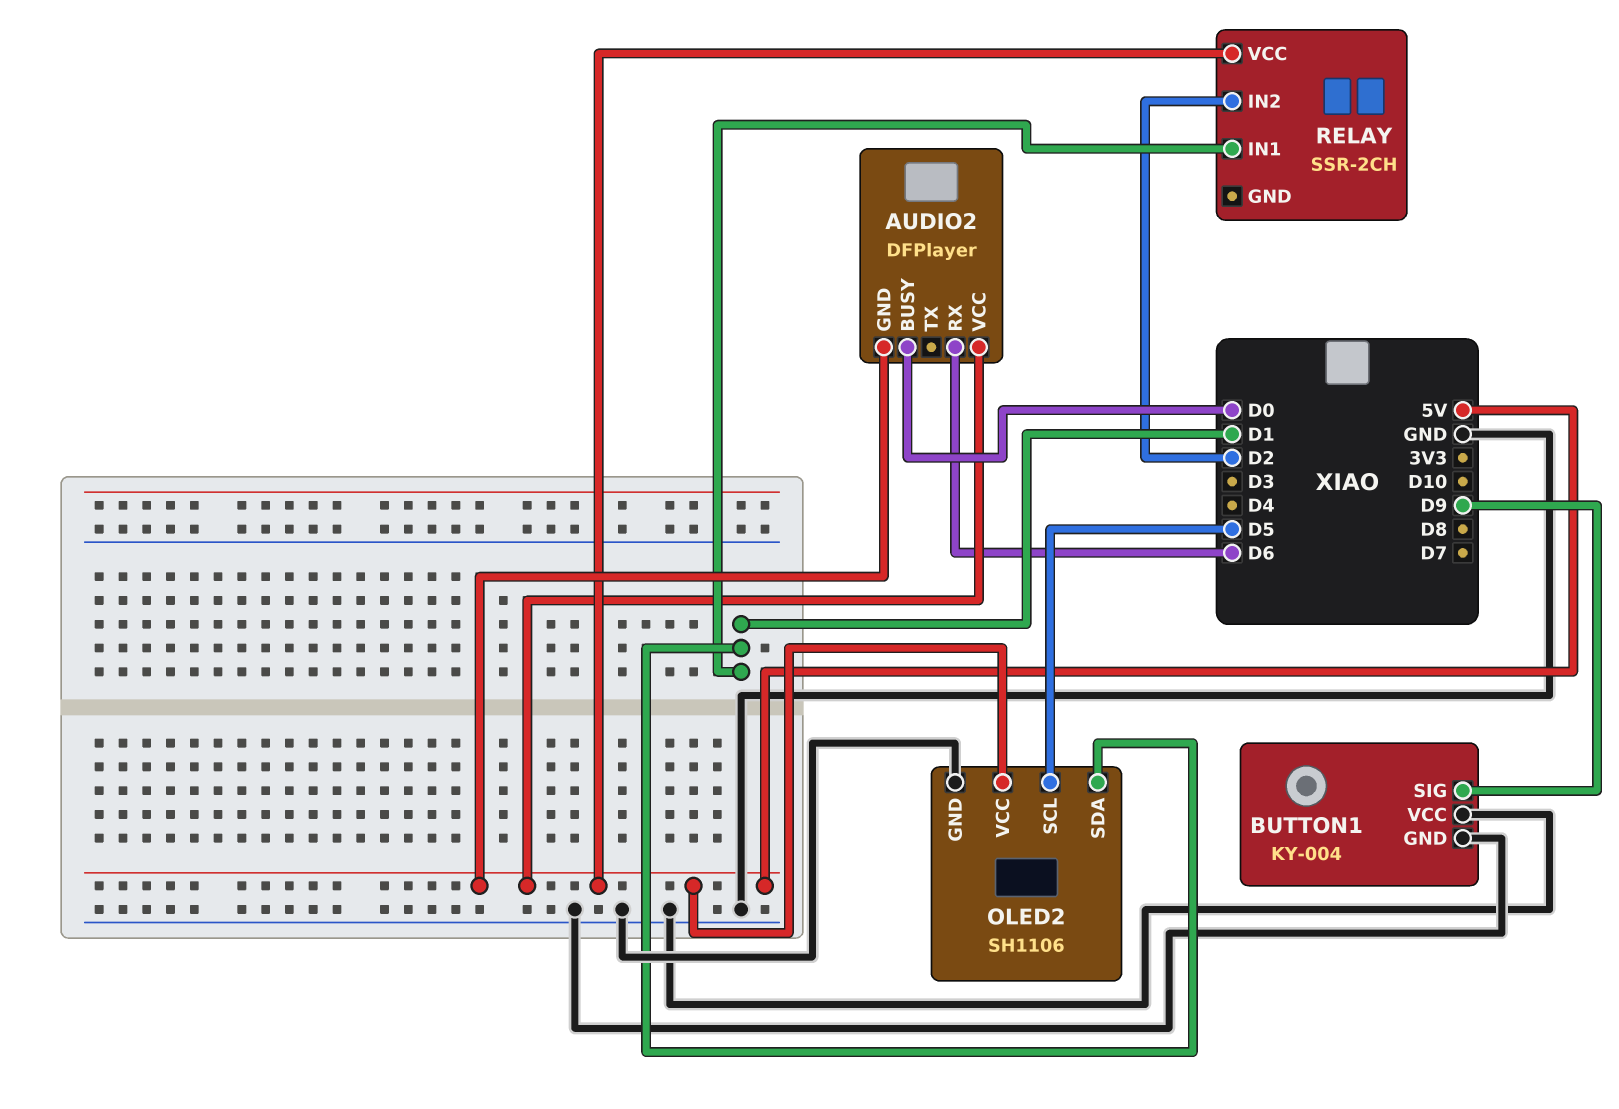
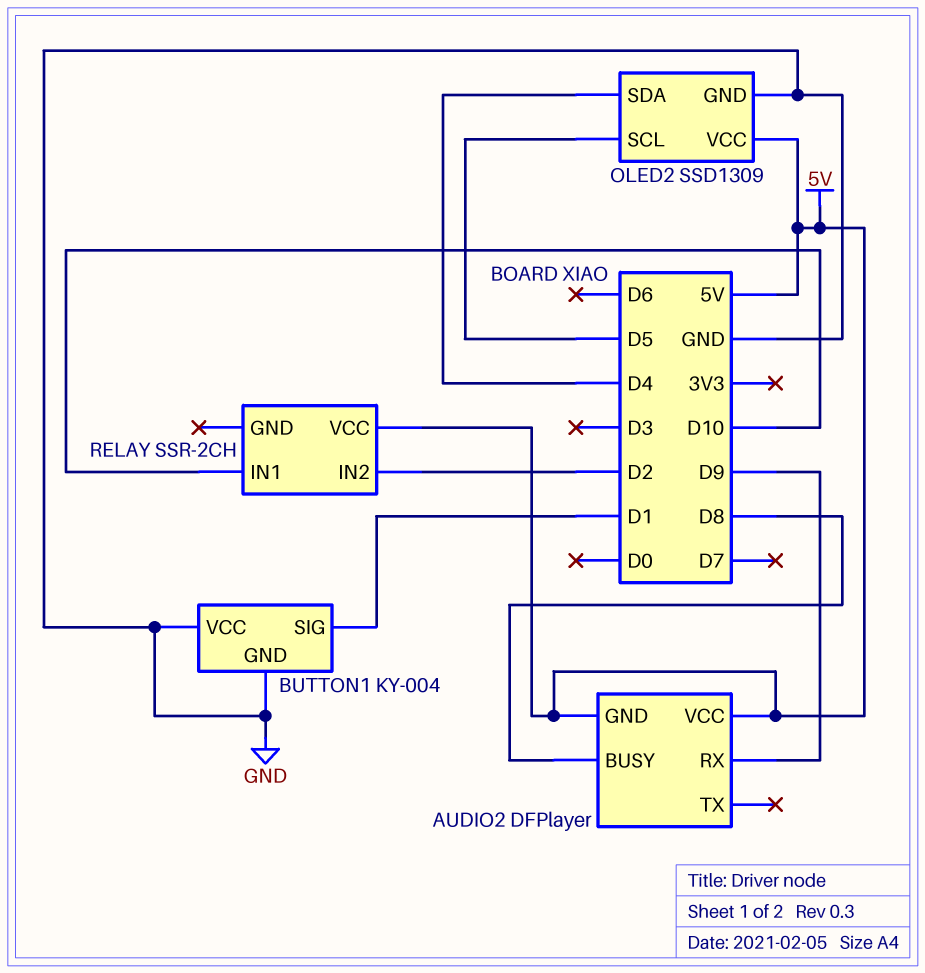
AUDIO2 pin BUSY: D0 -> D8
AUDIO2 pin RX: D6 -> D9
BUTTON1 pin SIG: D9 -> D1
OLED2: SH1106 -> SSD1309
OLED2 pin SDA: D1 -> D4
RELAY pin IN1: D1 -> D10

